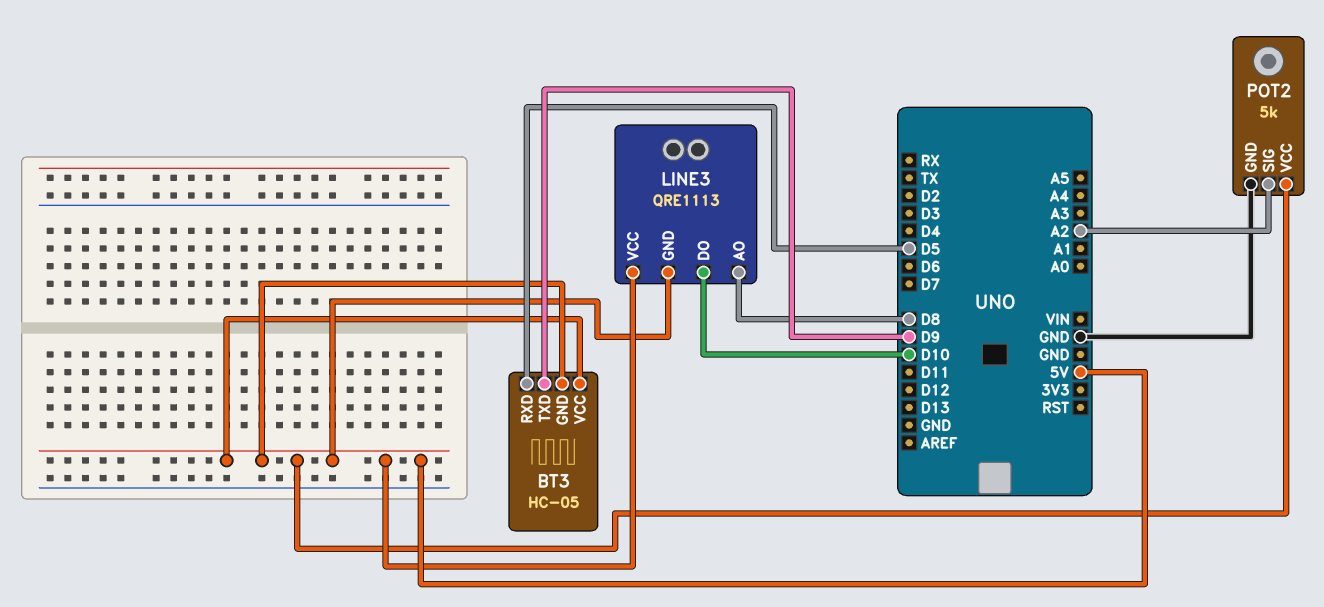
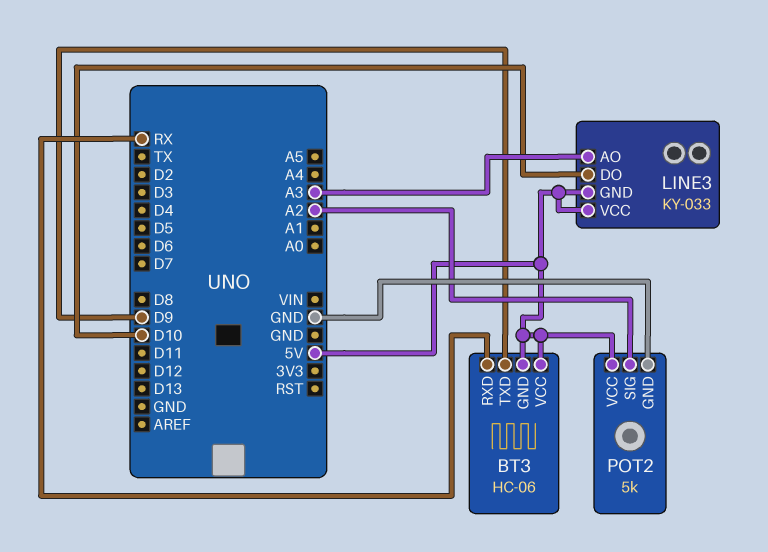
BT3: HC-05 -> HC-06
BT3 pin RXD: D5 -> RX
LINE3: QRE1113 -> KY-033
LINE3 pin AO: D8 -> A3

